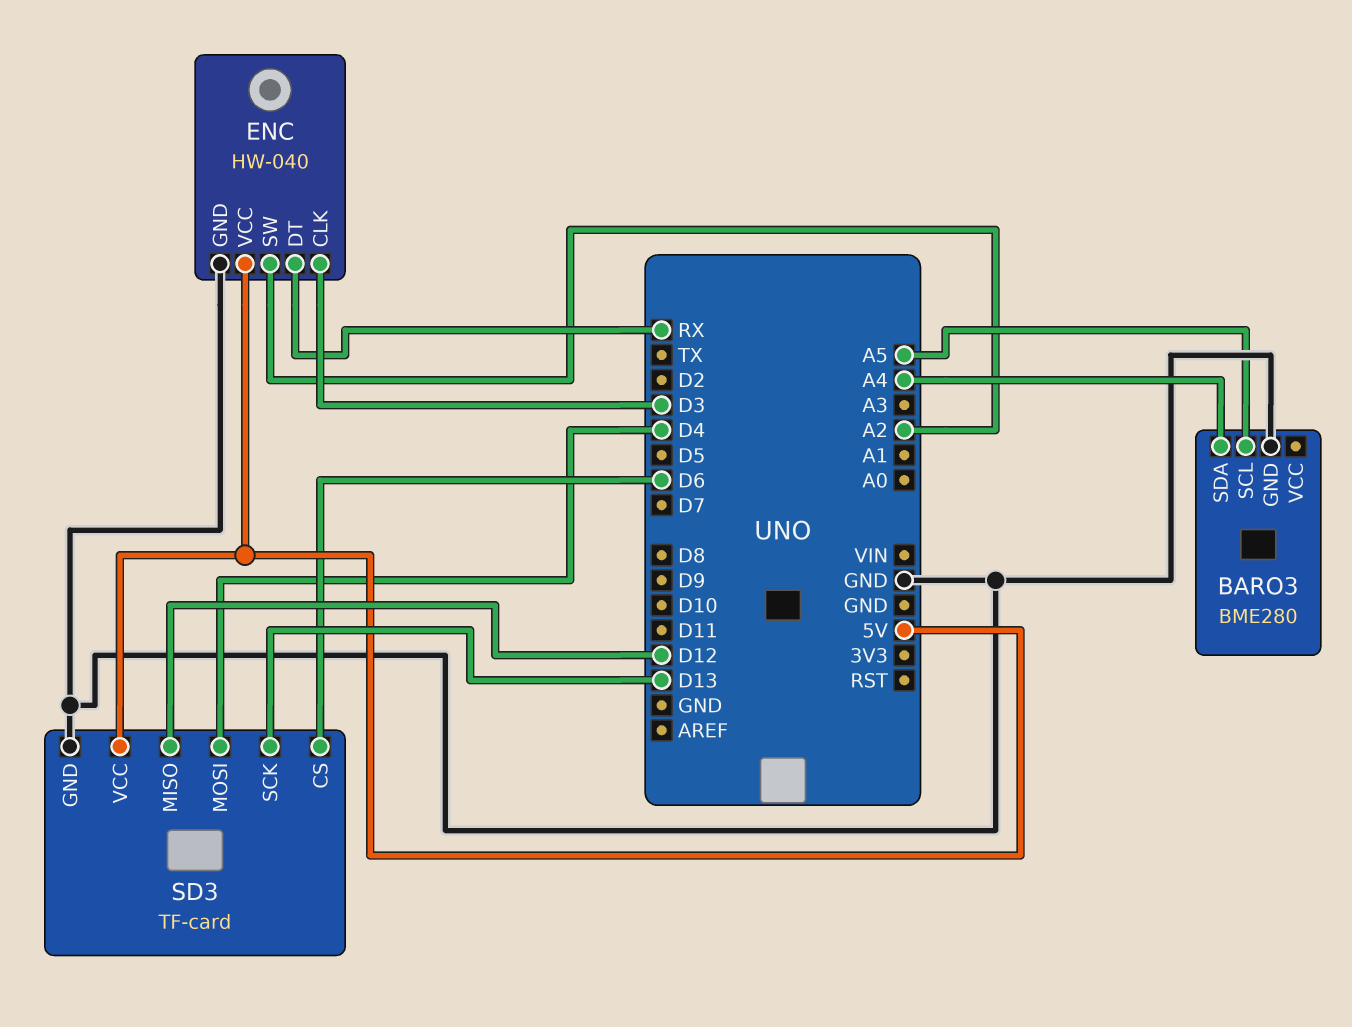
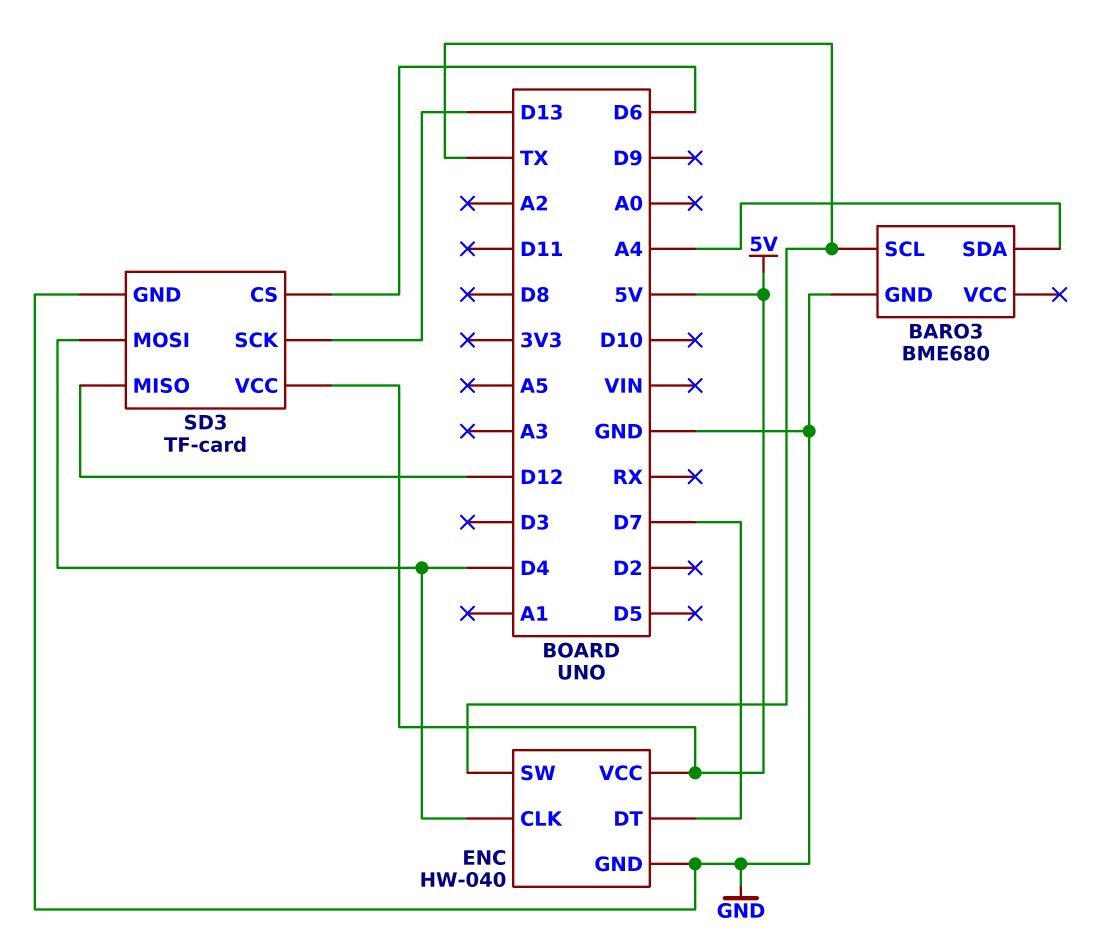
BARO3: BME280 -> BME680
BARO3 pin SCL: A5 -> TX
ENC pin CLK: D3 -> D4
ENC pin DT: RX -> D7
ENC pin SW: A2 -> TX

